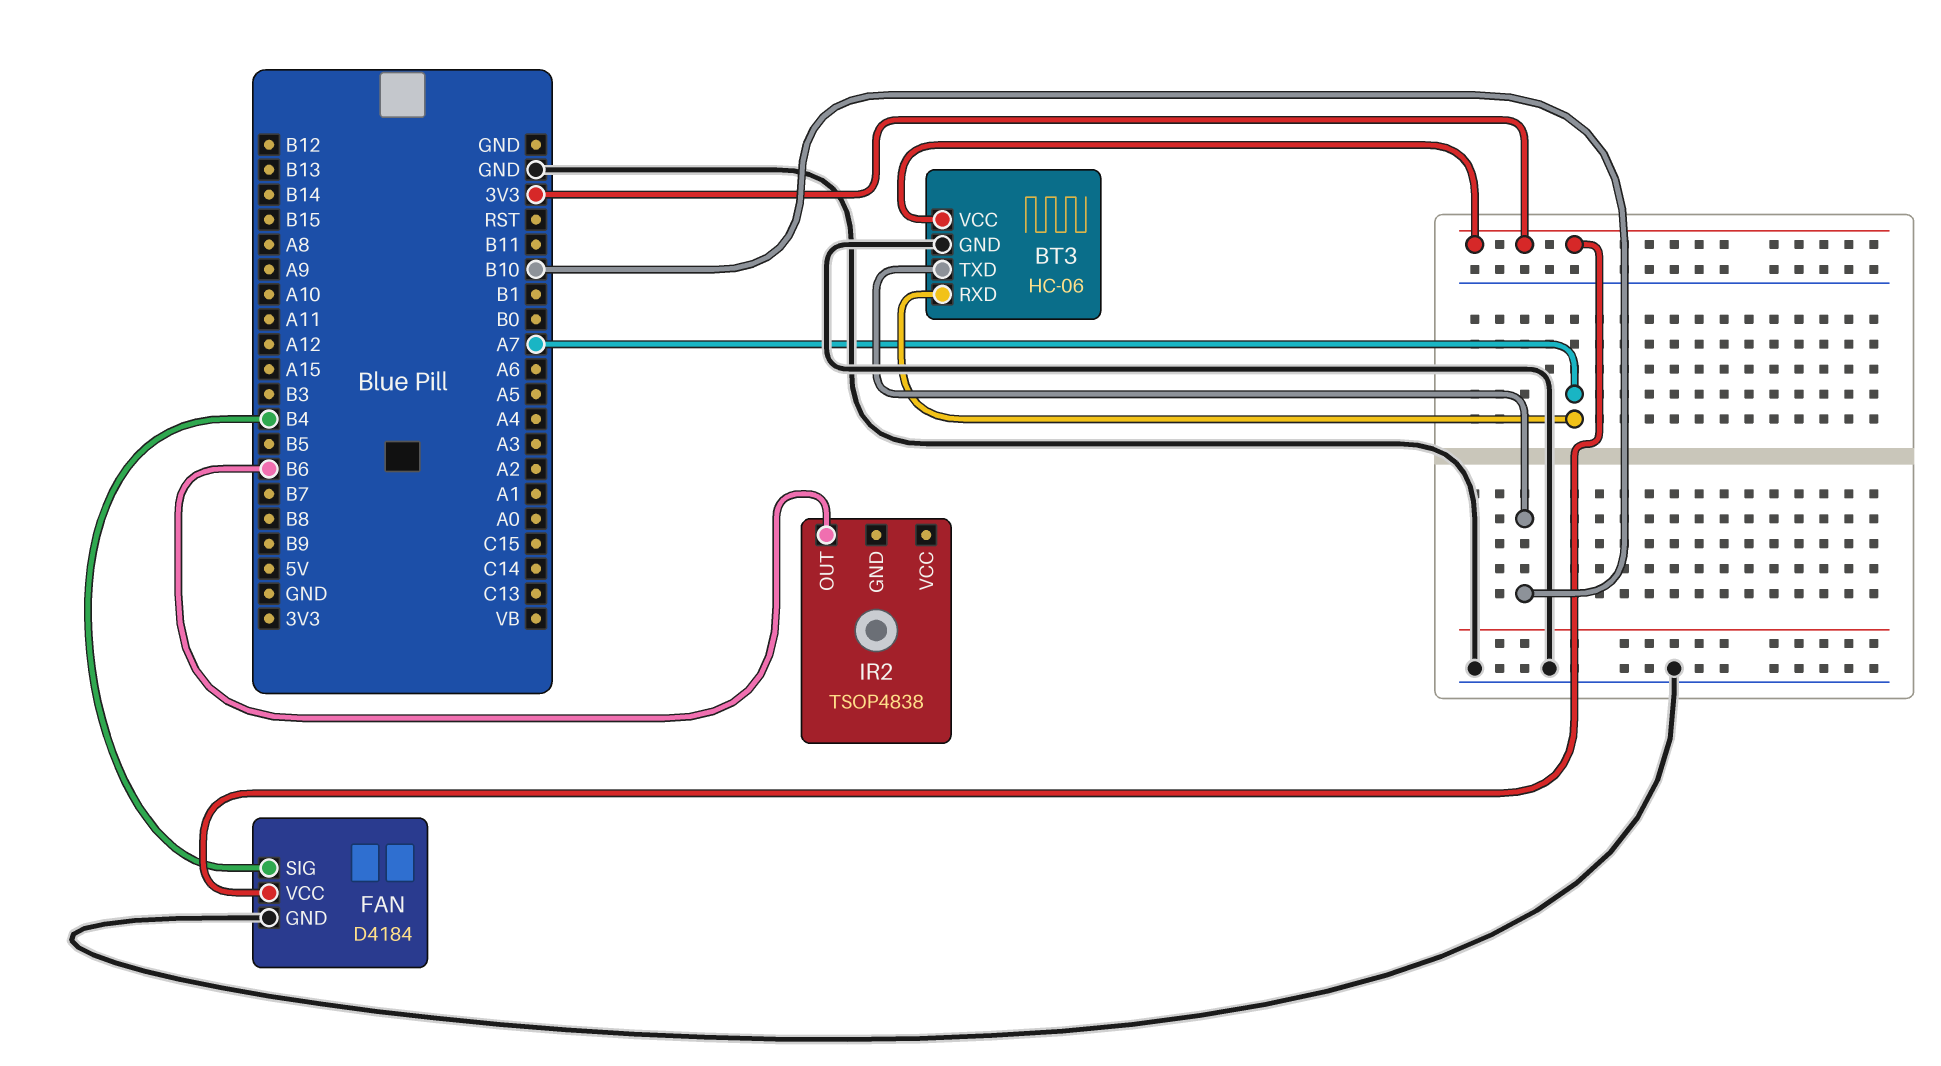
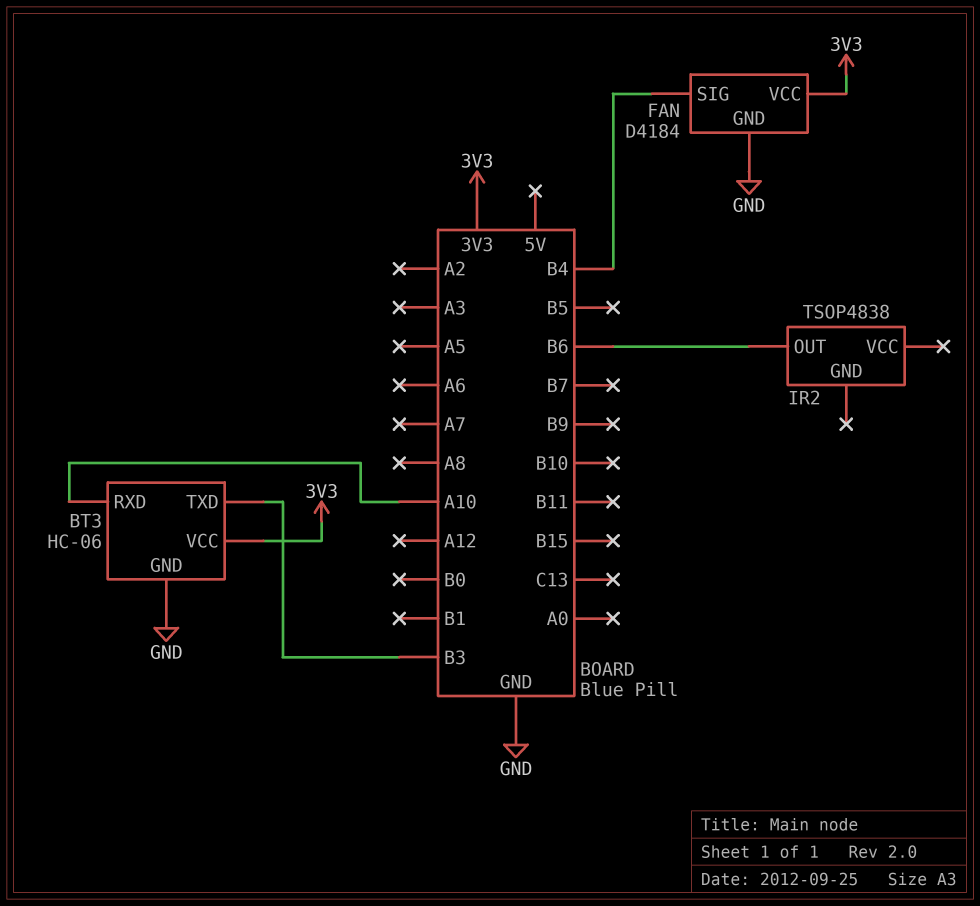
BT3 pin RXD: A7 -> A10
BT3 pin TXD: B10 -> B3

